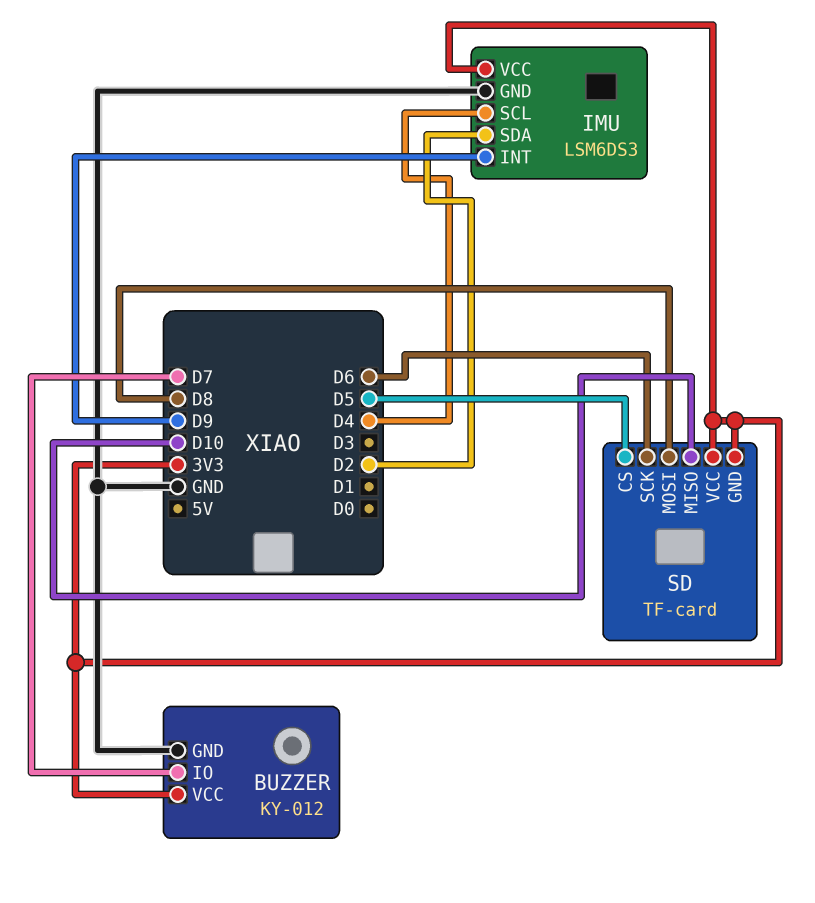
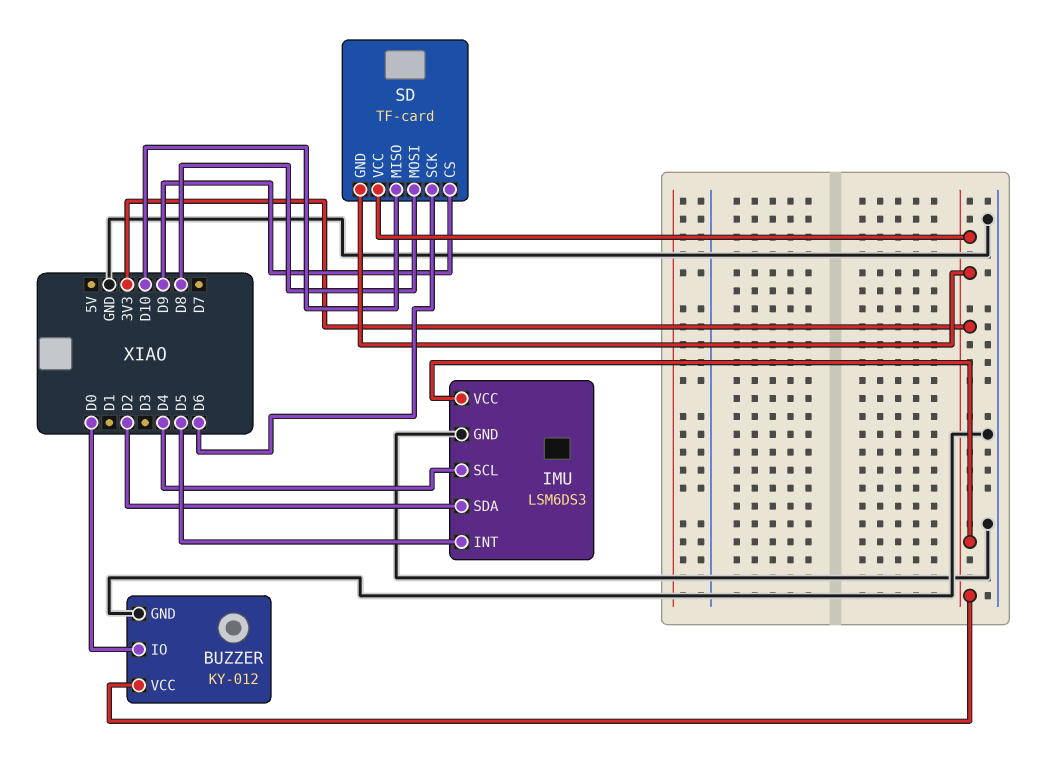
BUZZER pin IO: D7 -> D0
IMU pin INT: D9 -> D5
SD pin CS: D5 -> D9

